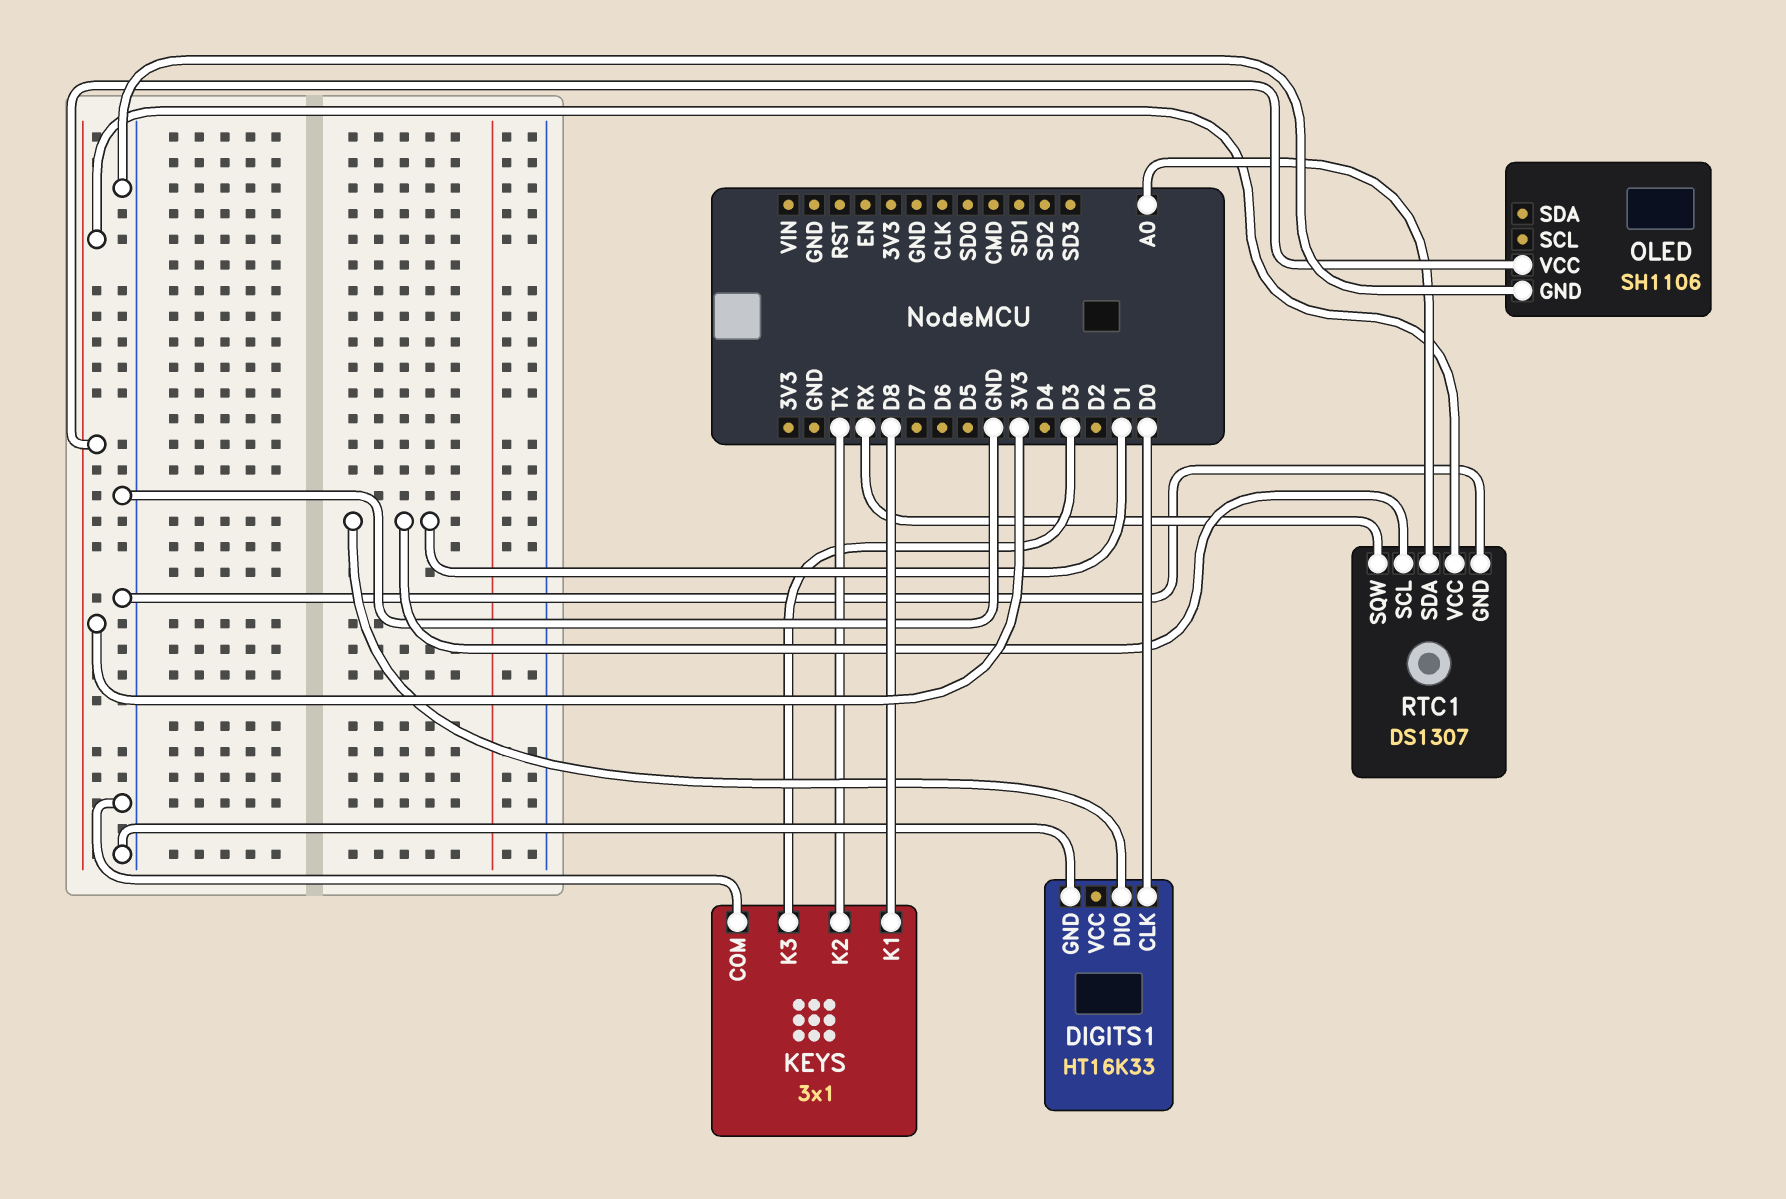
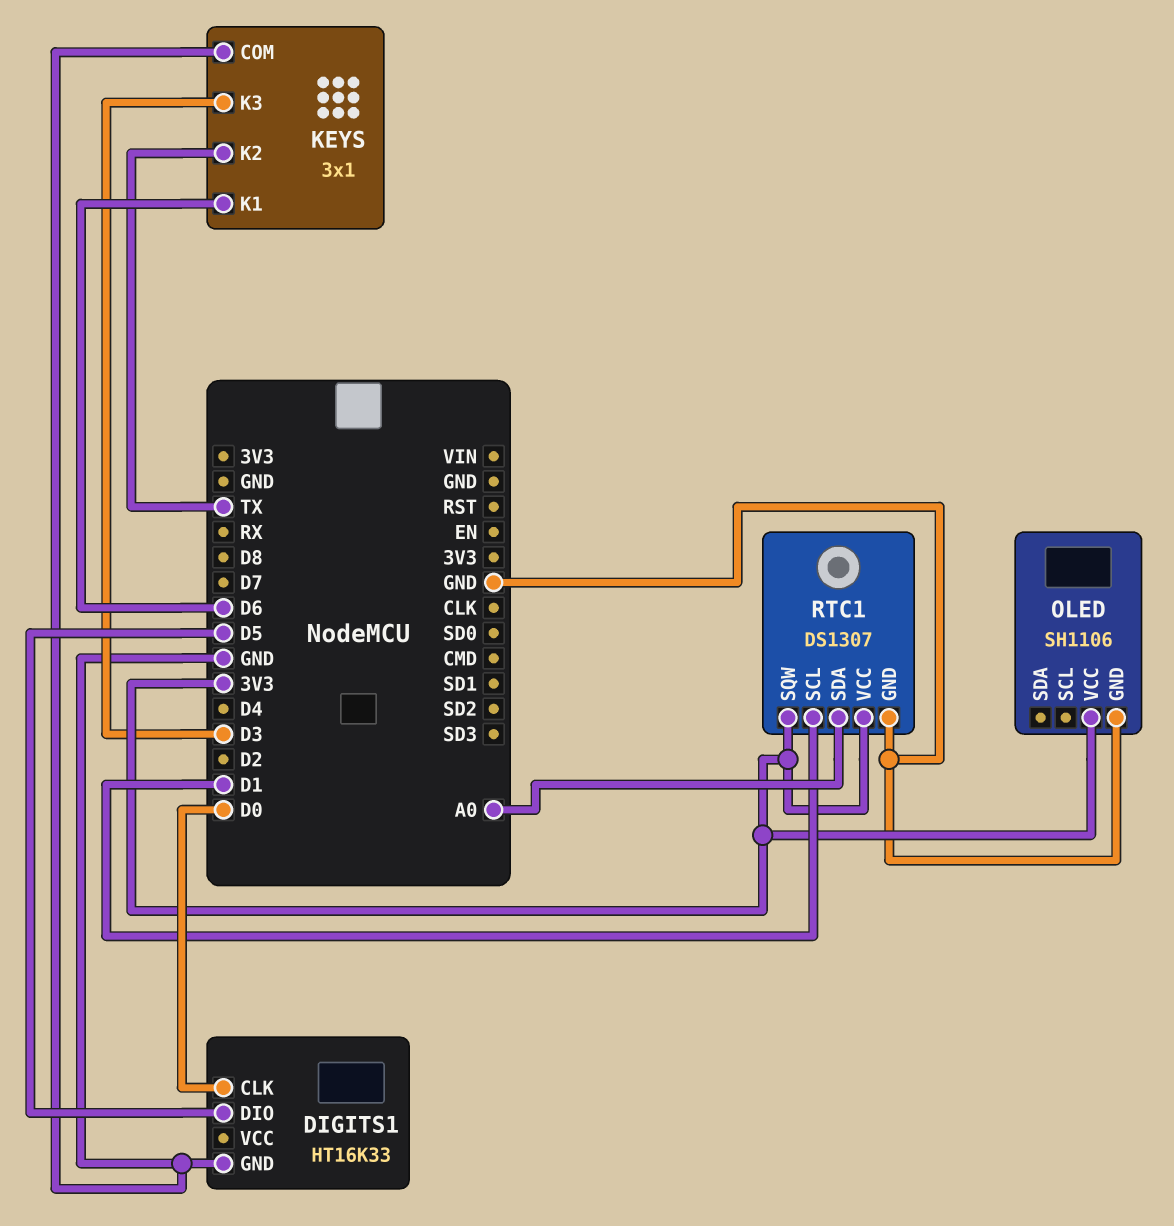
DIGITS1 pin DIO: D1 -> D5
KEYS pin K1: D8 -> D6
RTC1 pin SQW: RX -> 3V3

